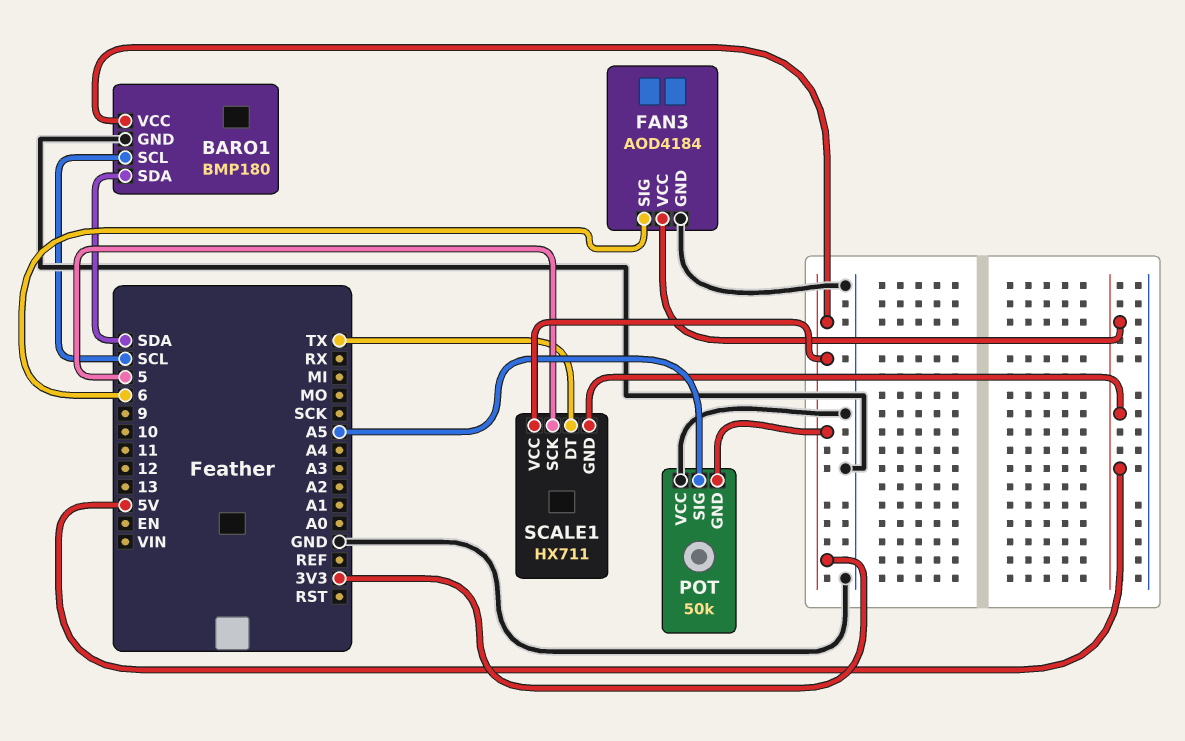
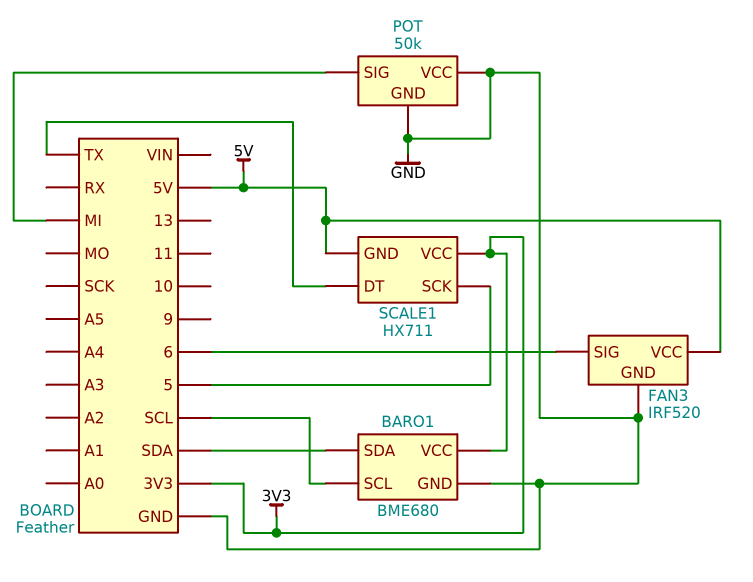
BARO1: BMP180 -> BME680
FAN3: AOD4184 -> IRF520
POT pin GND: 3V3 -> GND
POT pin SIG: A5 -> MI

